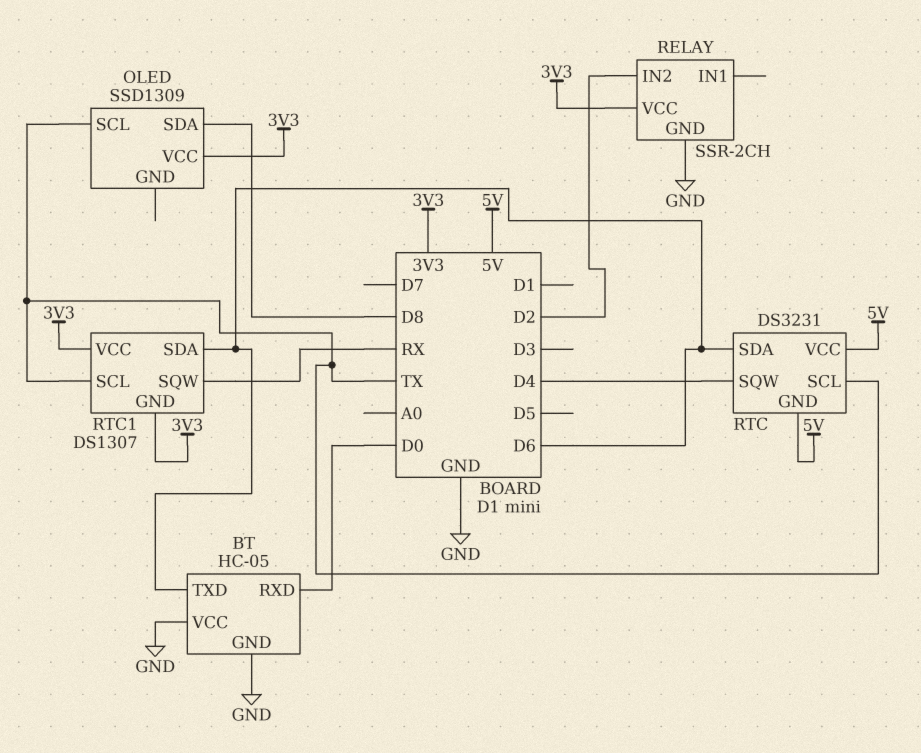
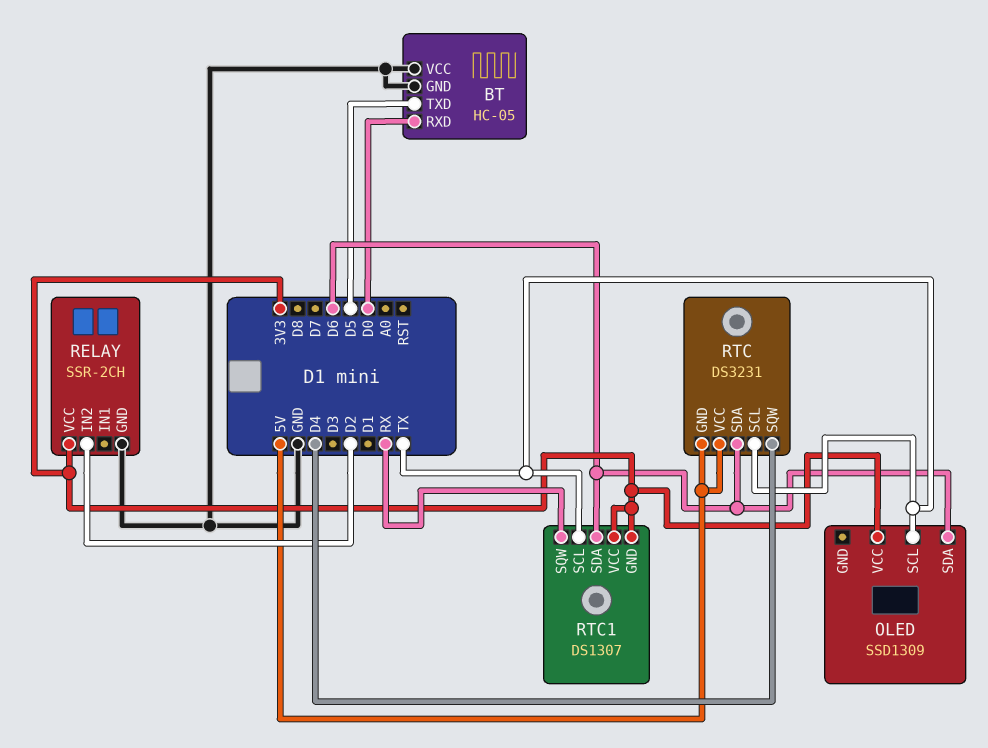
BT pin TXD: D6 -> D5
OLED pin SDA: D8 -> D6

